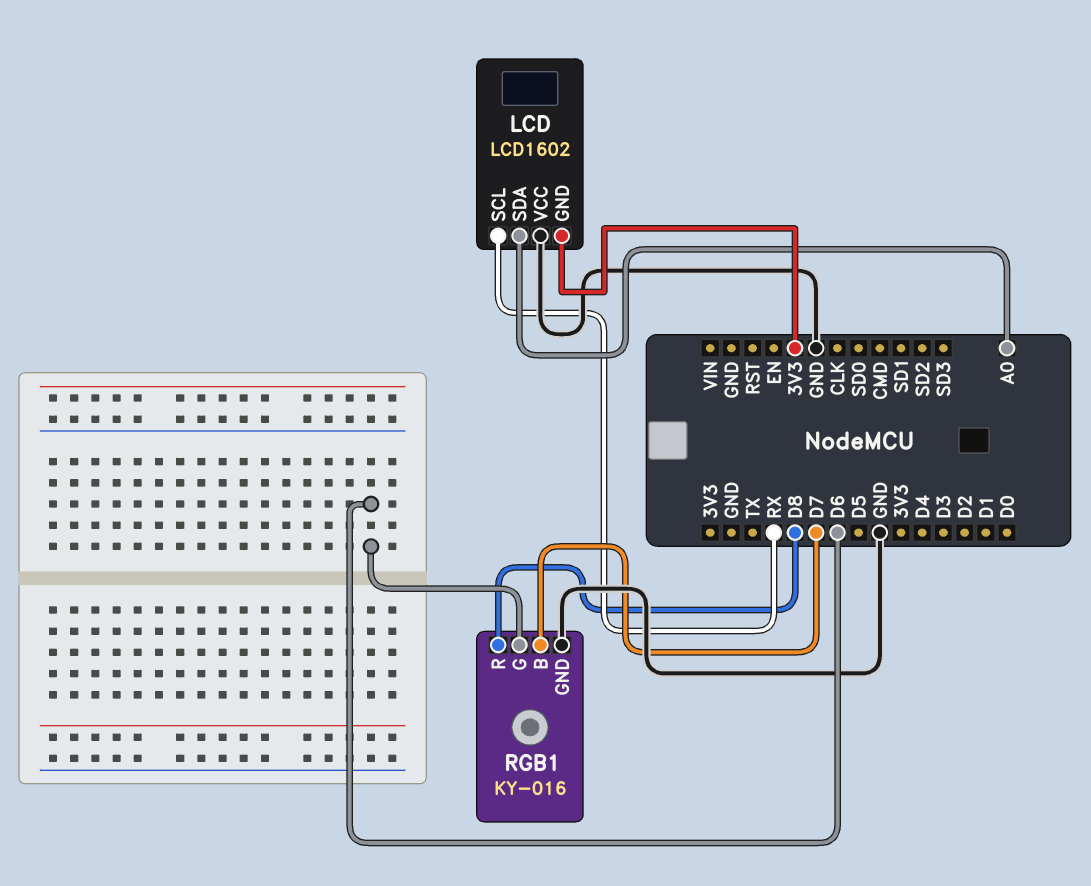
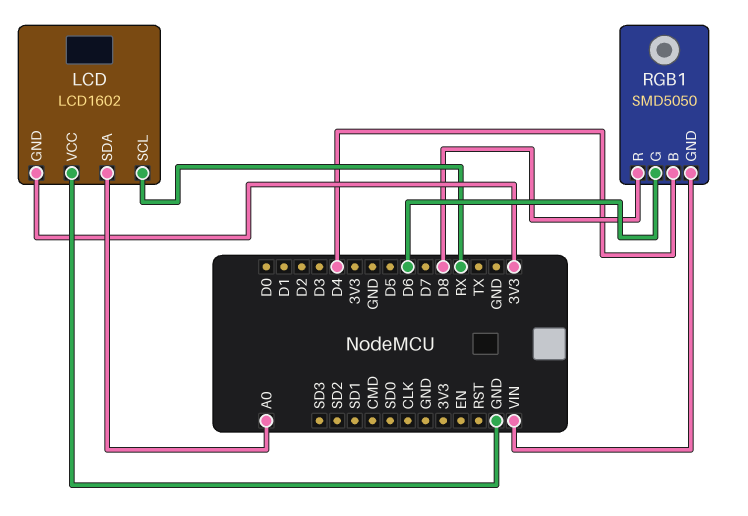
RGB1: KY-016 -> SMD5050
RGB1 pin B: D7 -> D4
RGB1 pin GND: GND -> VIN

